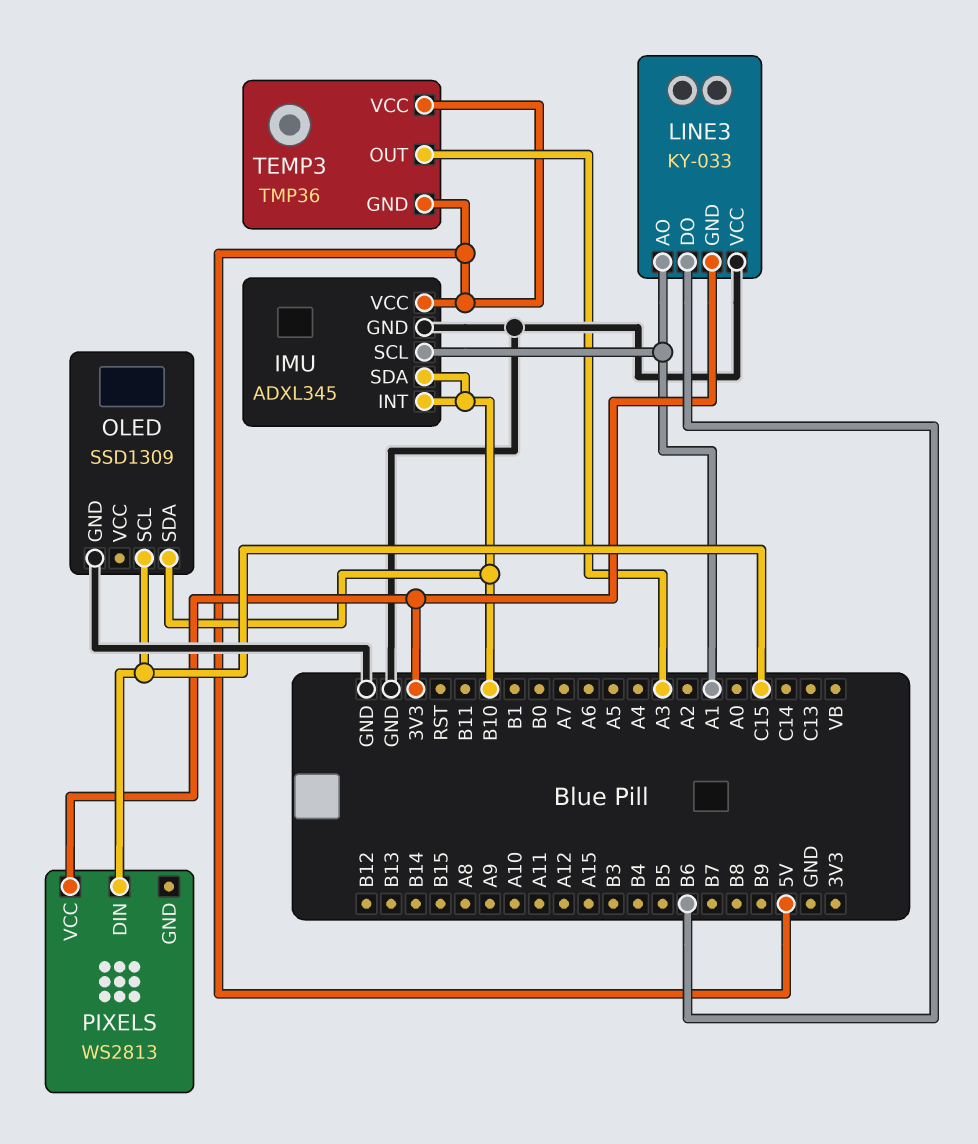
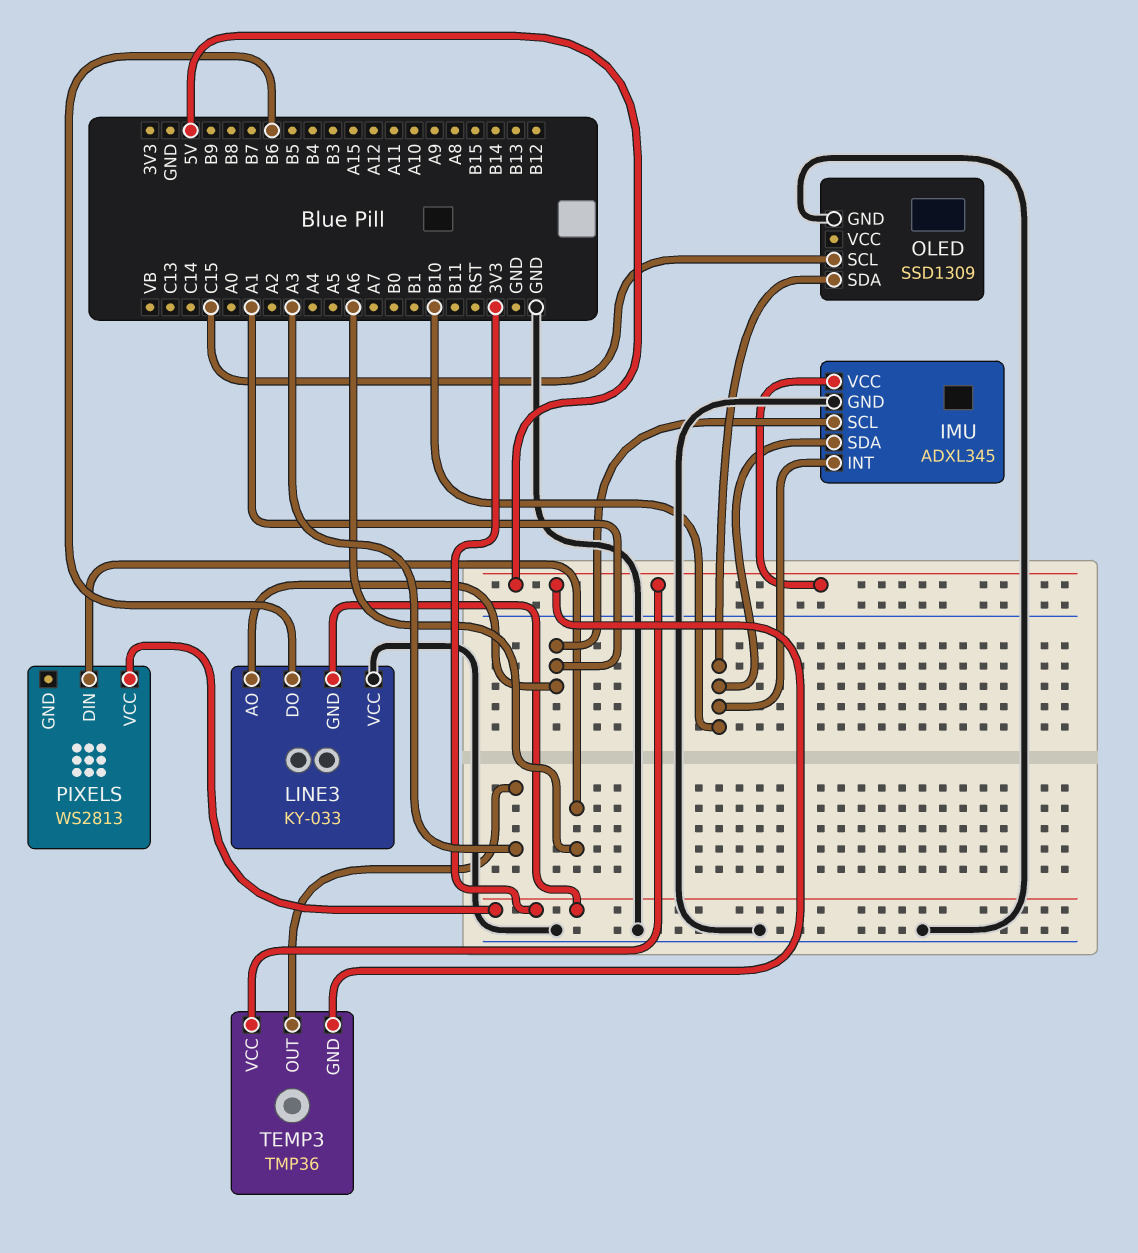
PIXELS pin DIN: C15 -> A6

